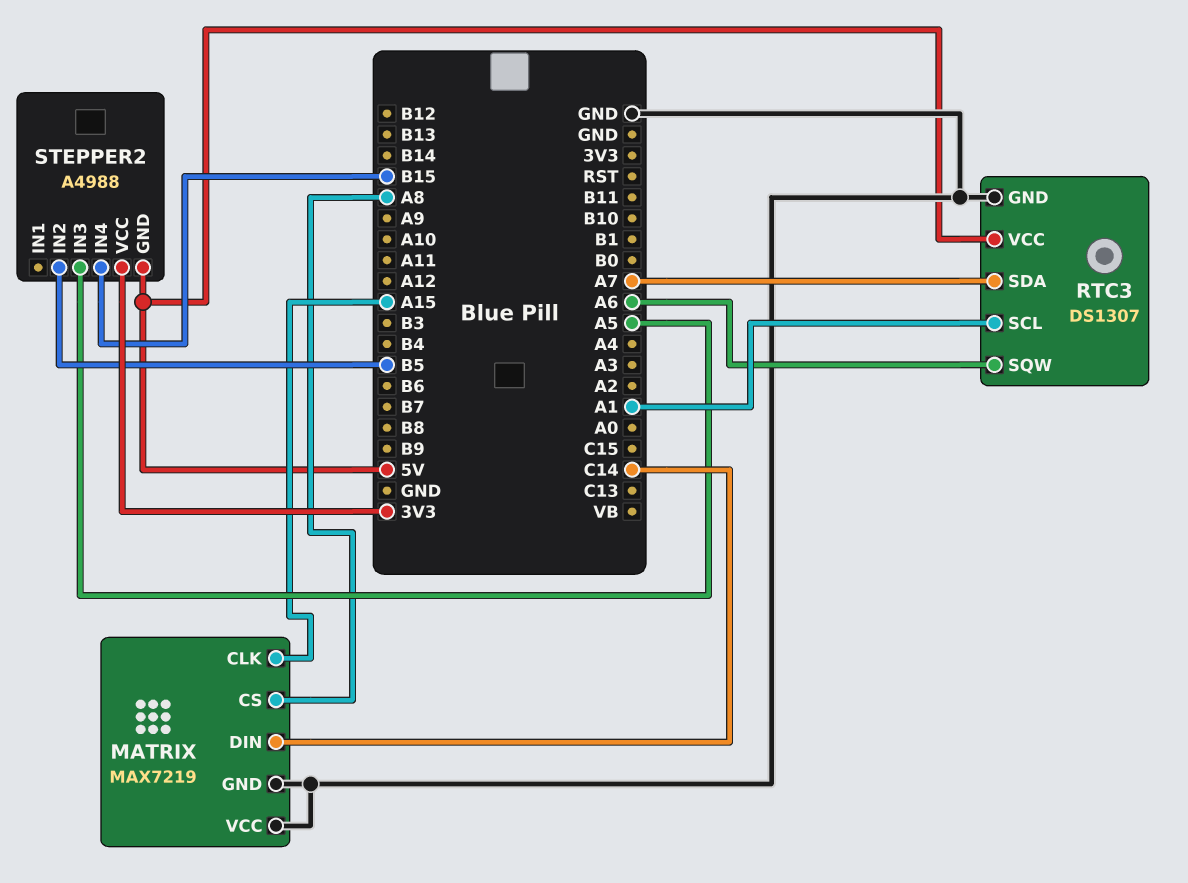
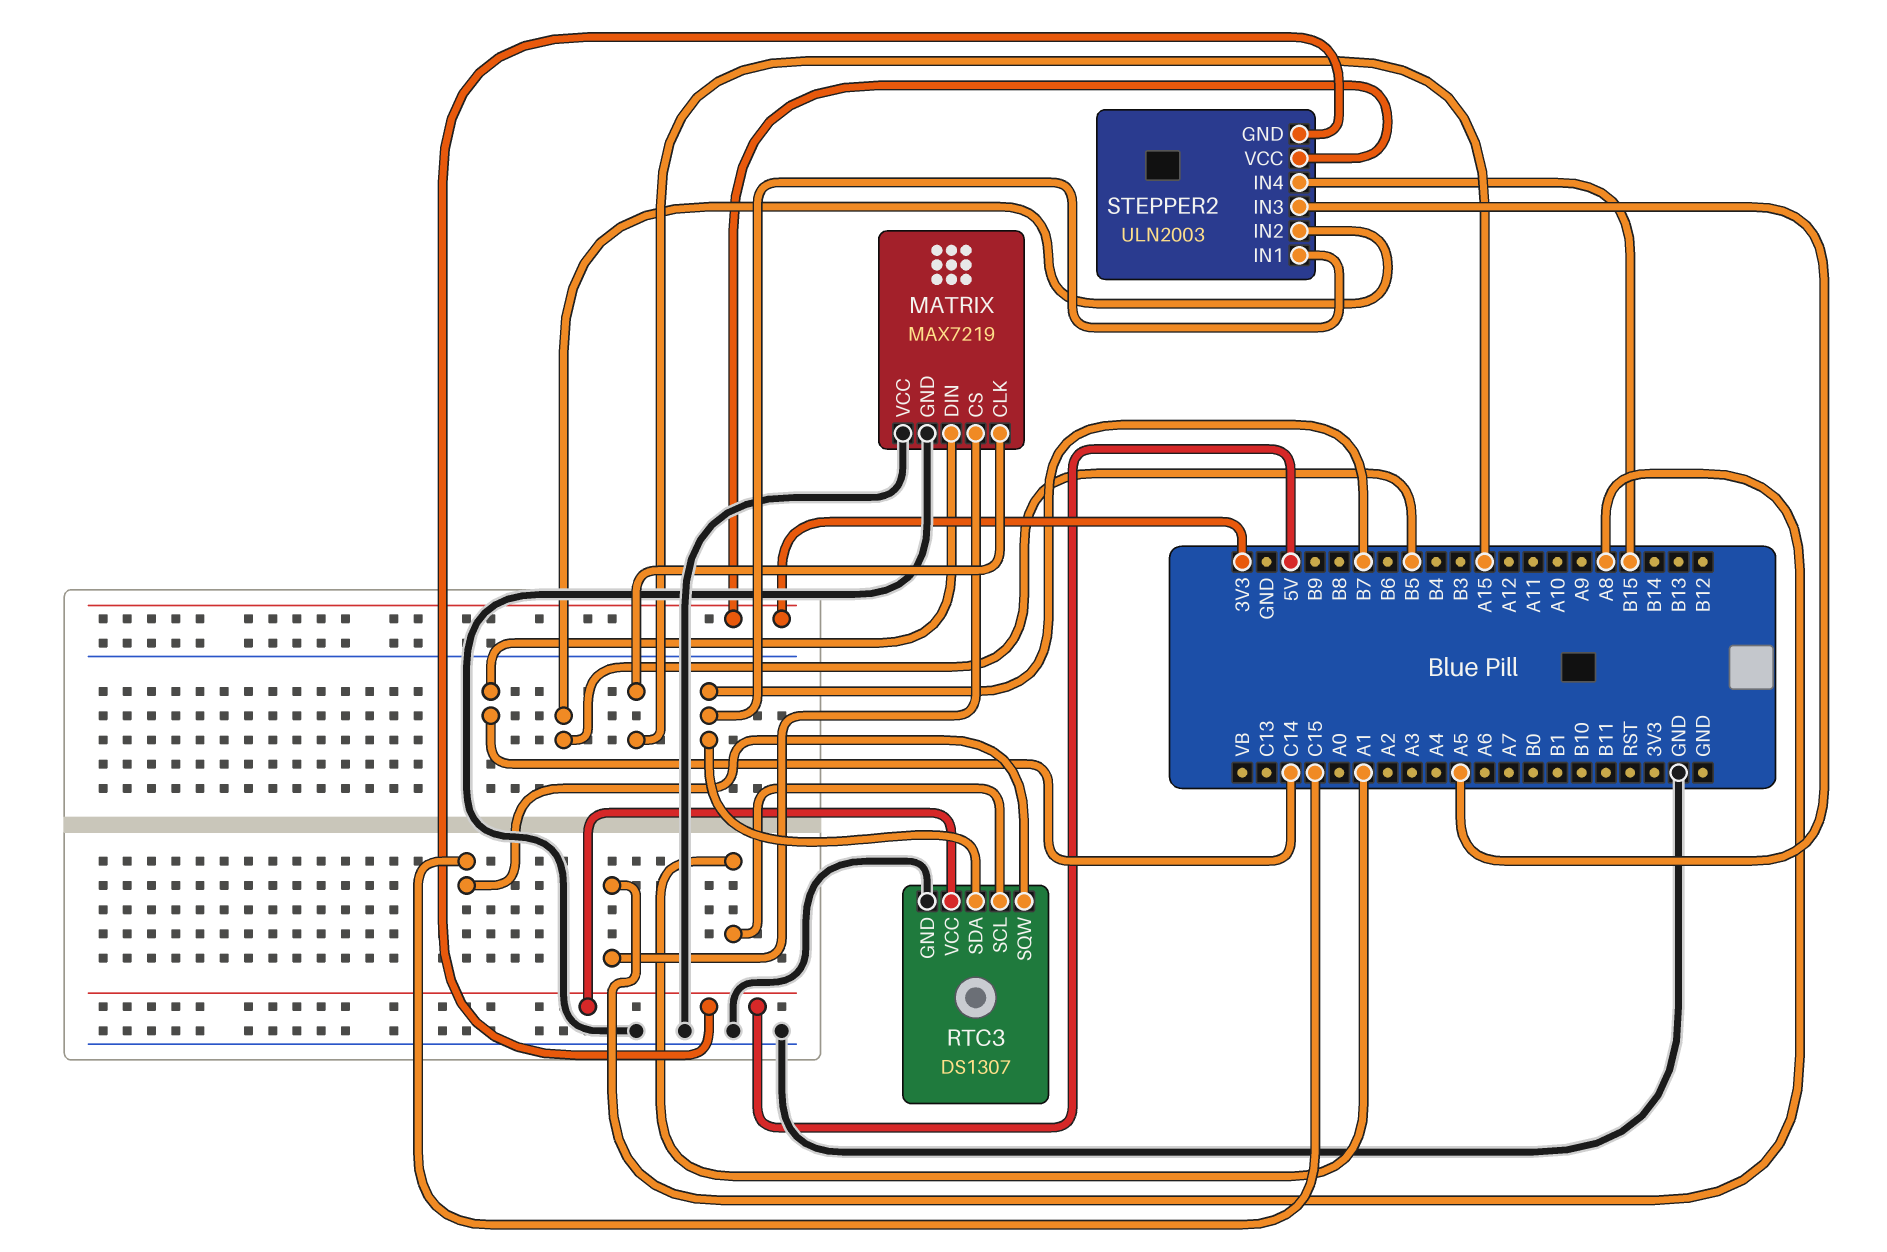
RTC3 pin SDA: A7 -> B7
RTC3 pin SQW: A6 -> C15
STEPPER2: A4988 -> ULN2003
STEPPER2 pin IN1: none -> B7

